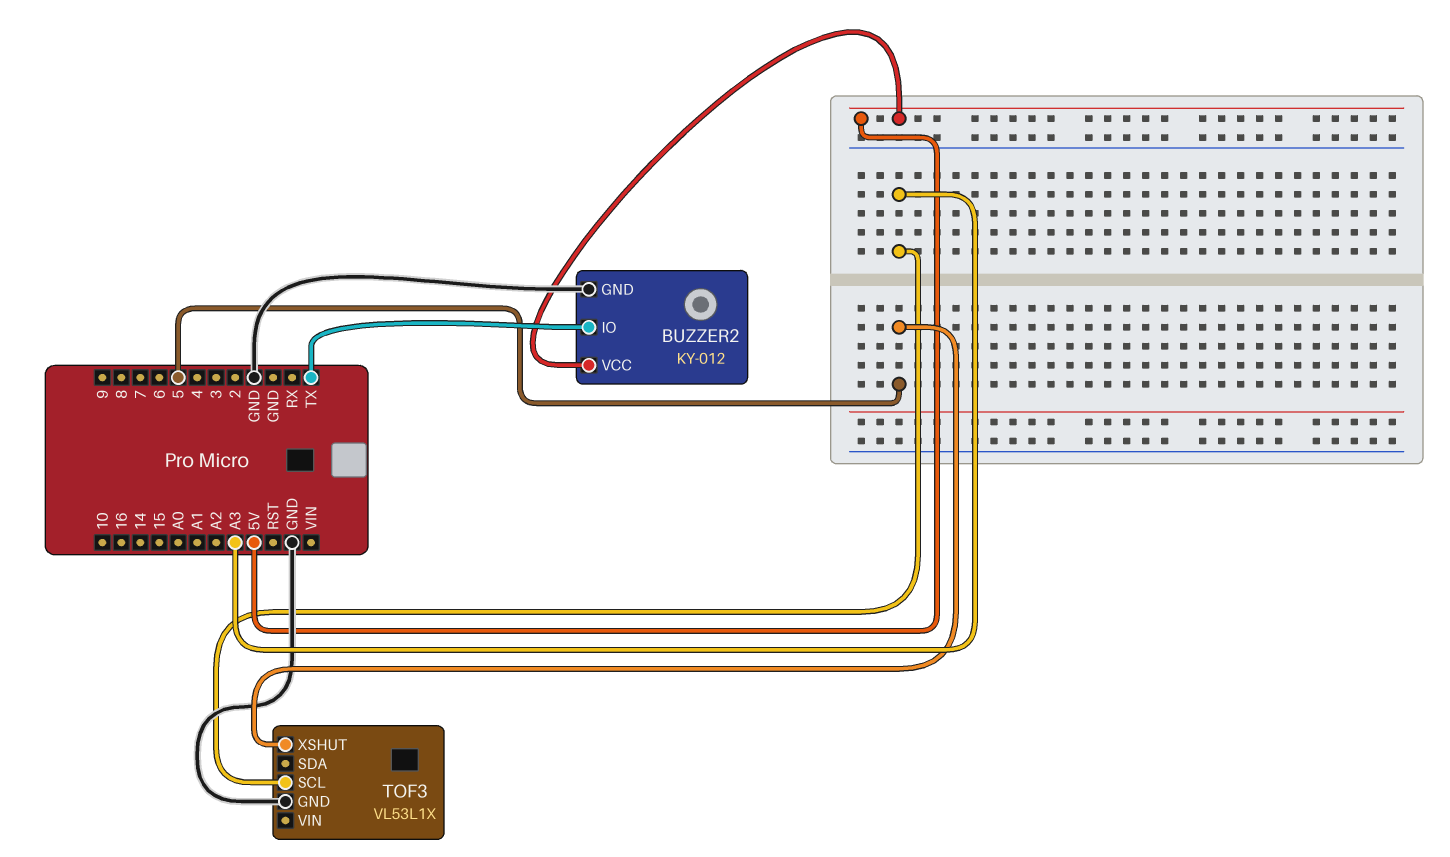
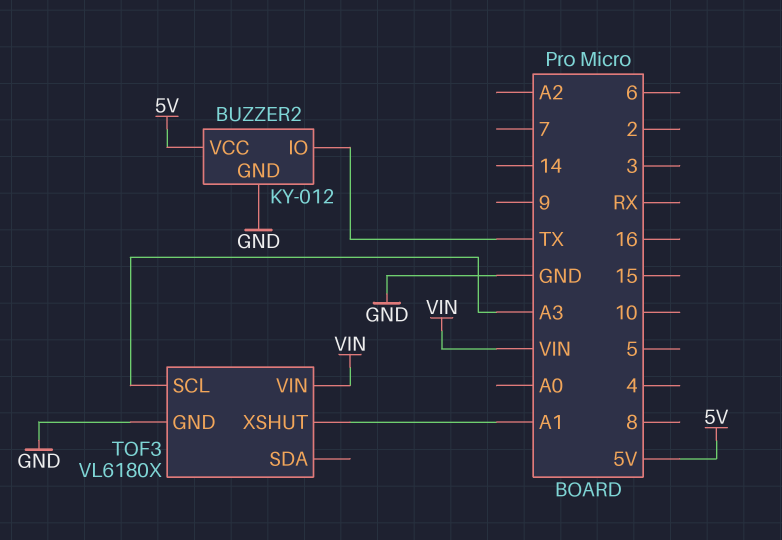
TOF3: VL53L1X -> VL6180X
TOF3 pin VIN: none -> VIN
TOF3 pin XSHUT: 5 -> A1

